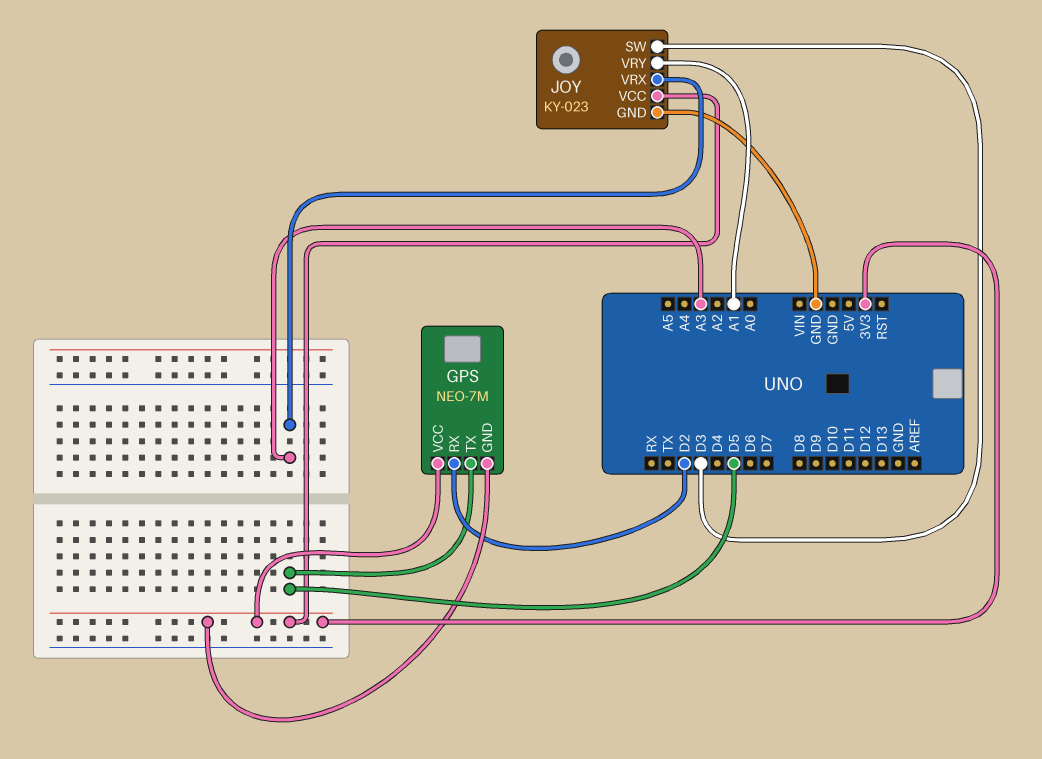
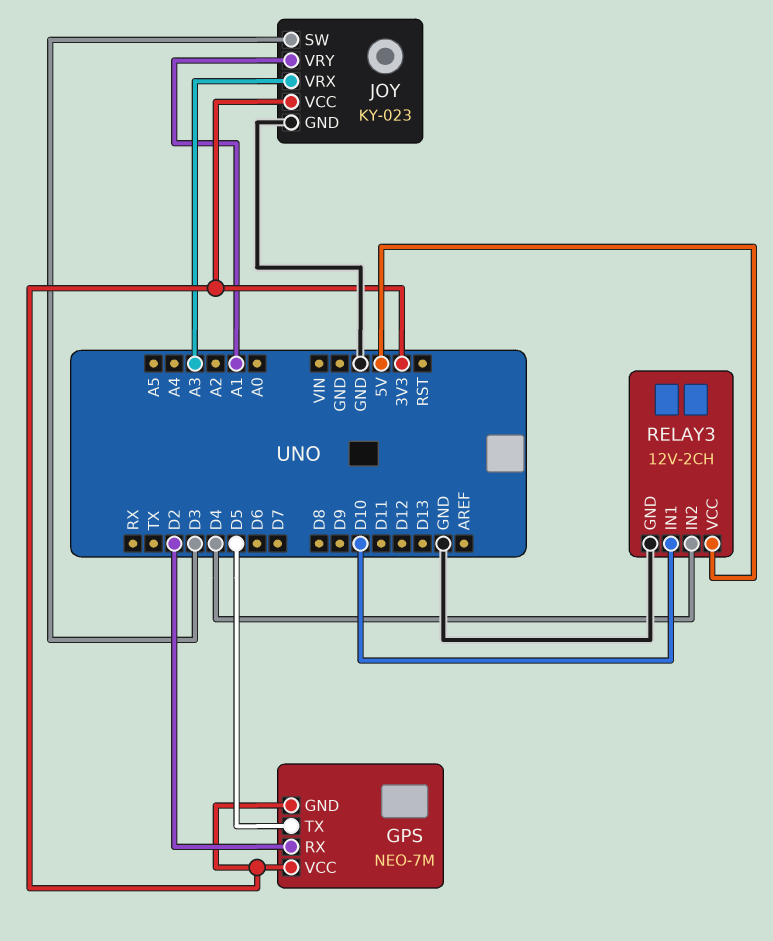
RELAY3: none -> 12V-2CH
RELAY3 pin GND: none -> GND
RELAY3 pin IN1: none -> D10
RELAY3 pin IN2: none -> D4
RELAY3 pin VCC: none -> 5V

